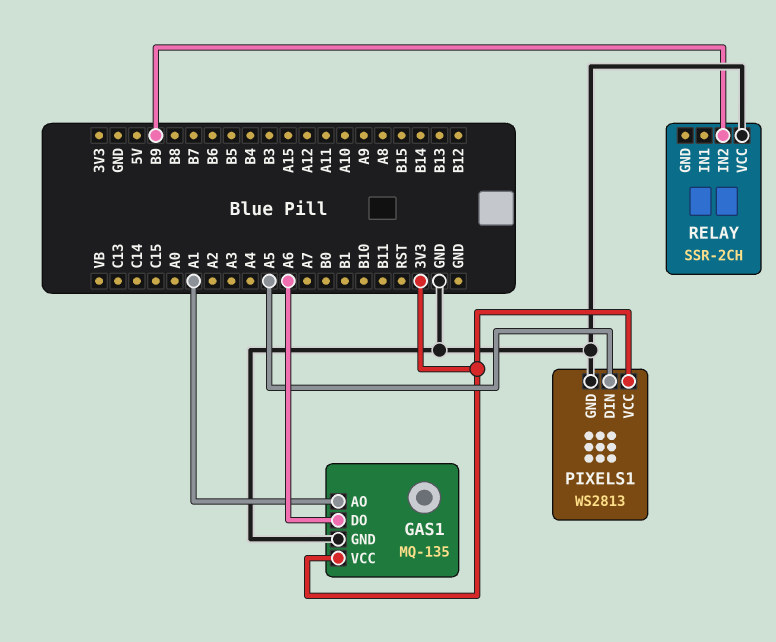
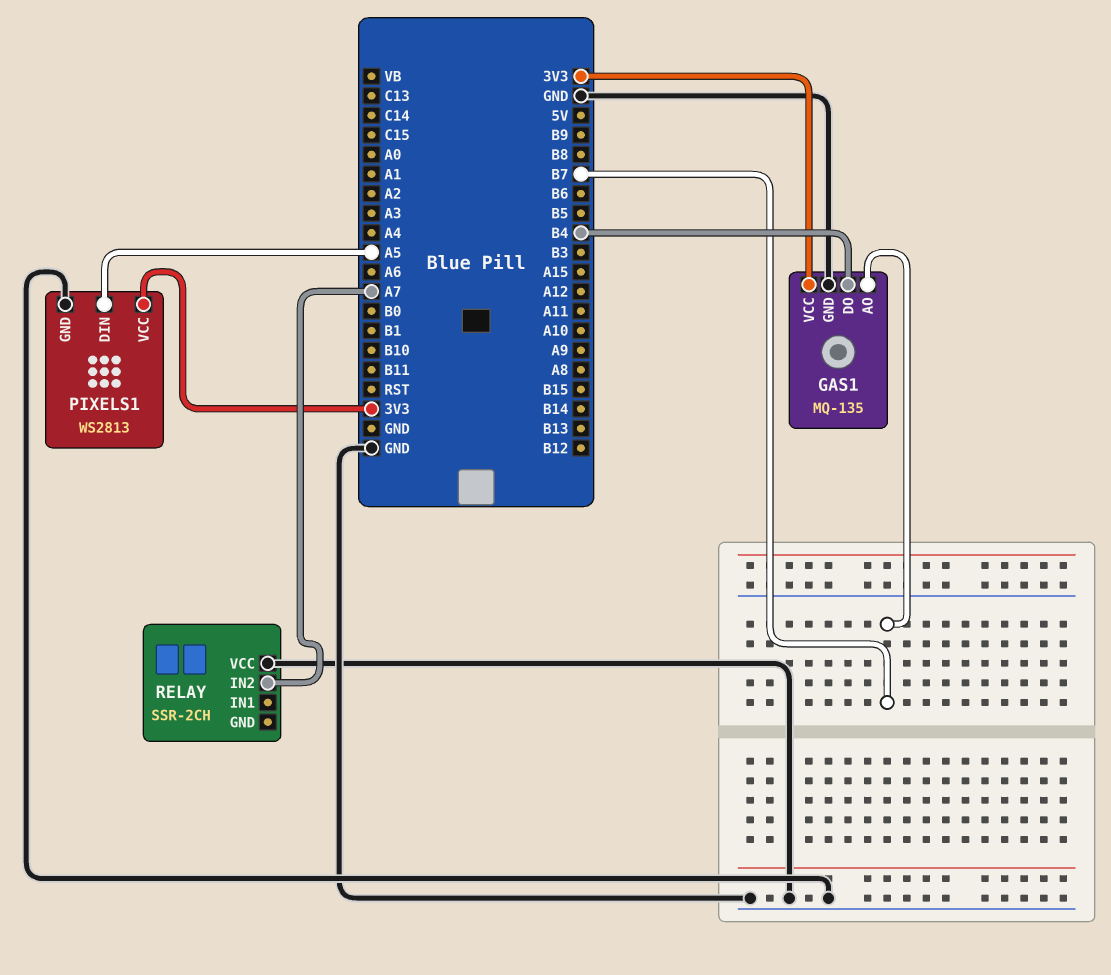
GAS1 pin AO: A1 -> B7
GAS1 pin DO: A6 -> B4
RELAY pin IN2: B9 -> A7

